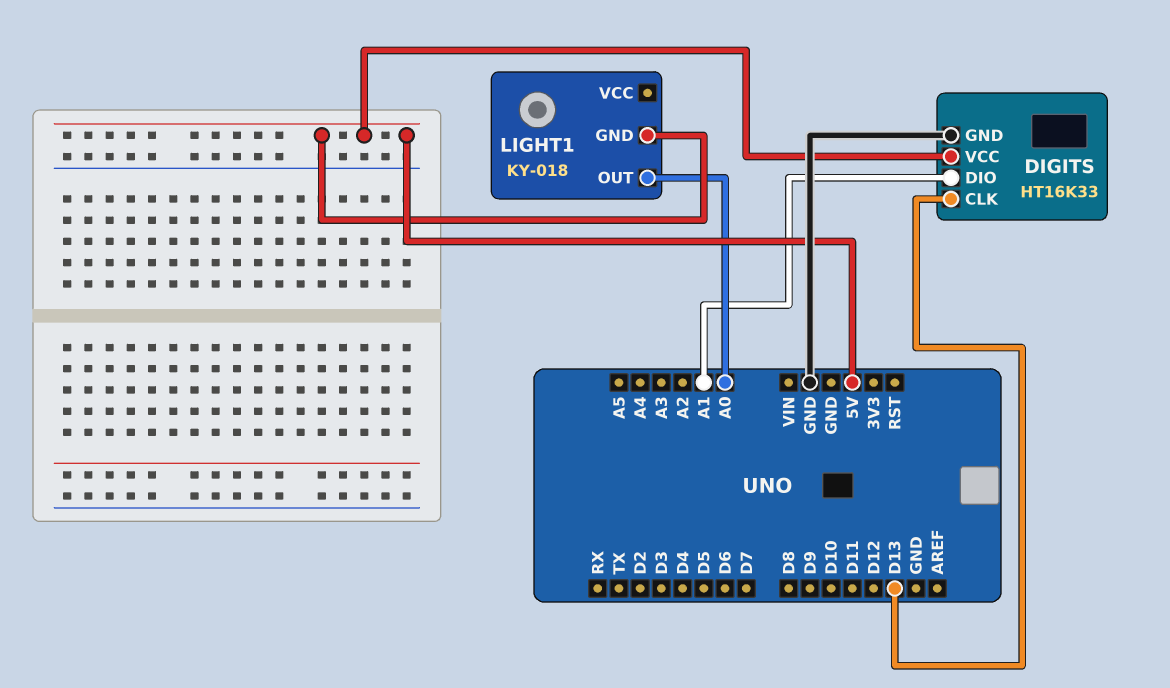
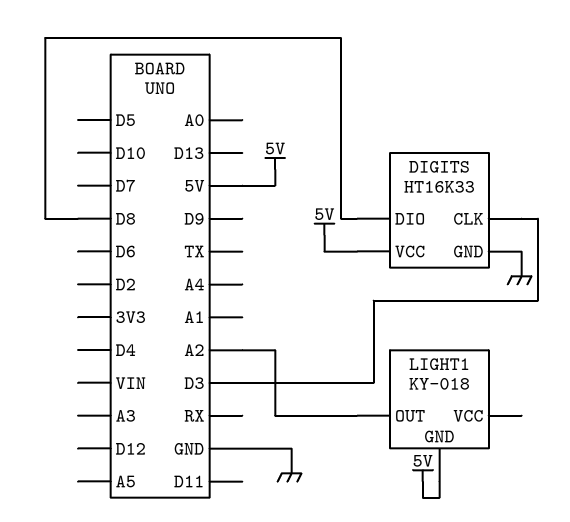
DIGITS pin CLK: D13 -> D3
DIGITS pin DIO: A1 -> D8
LIGHT1 pin OUT: A0 -> A2

